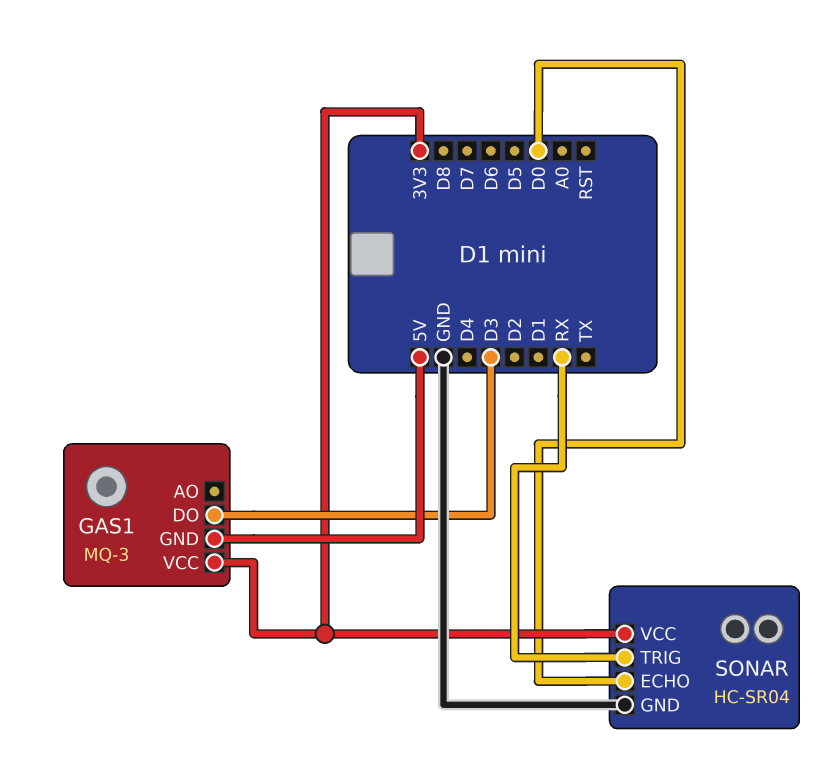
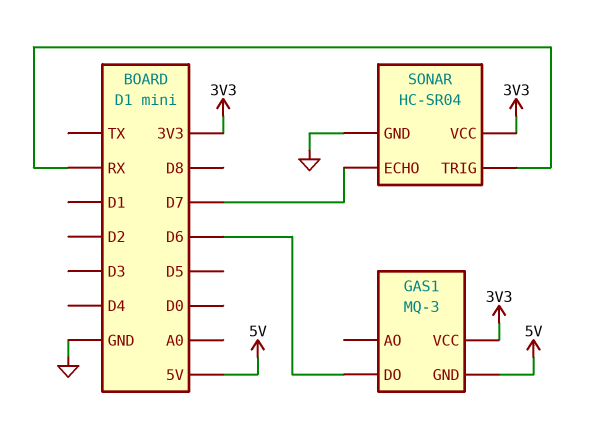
GAS1 pin DO: D3 -> D6
SONAR pin ECHO: D0 -> D7

